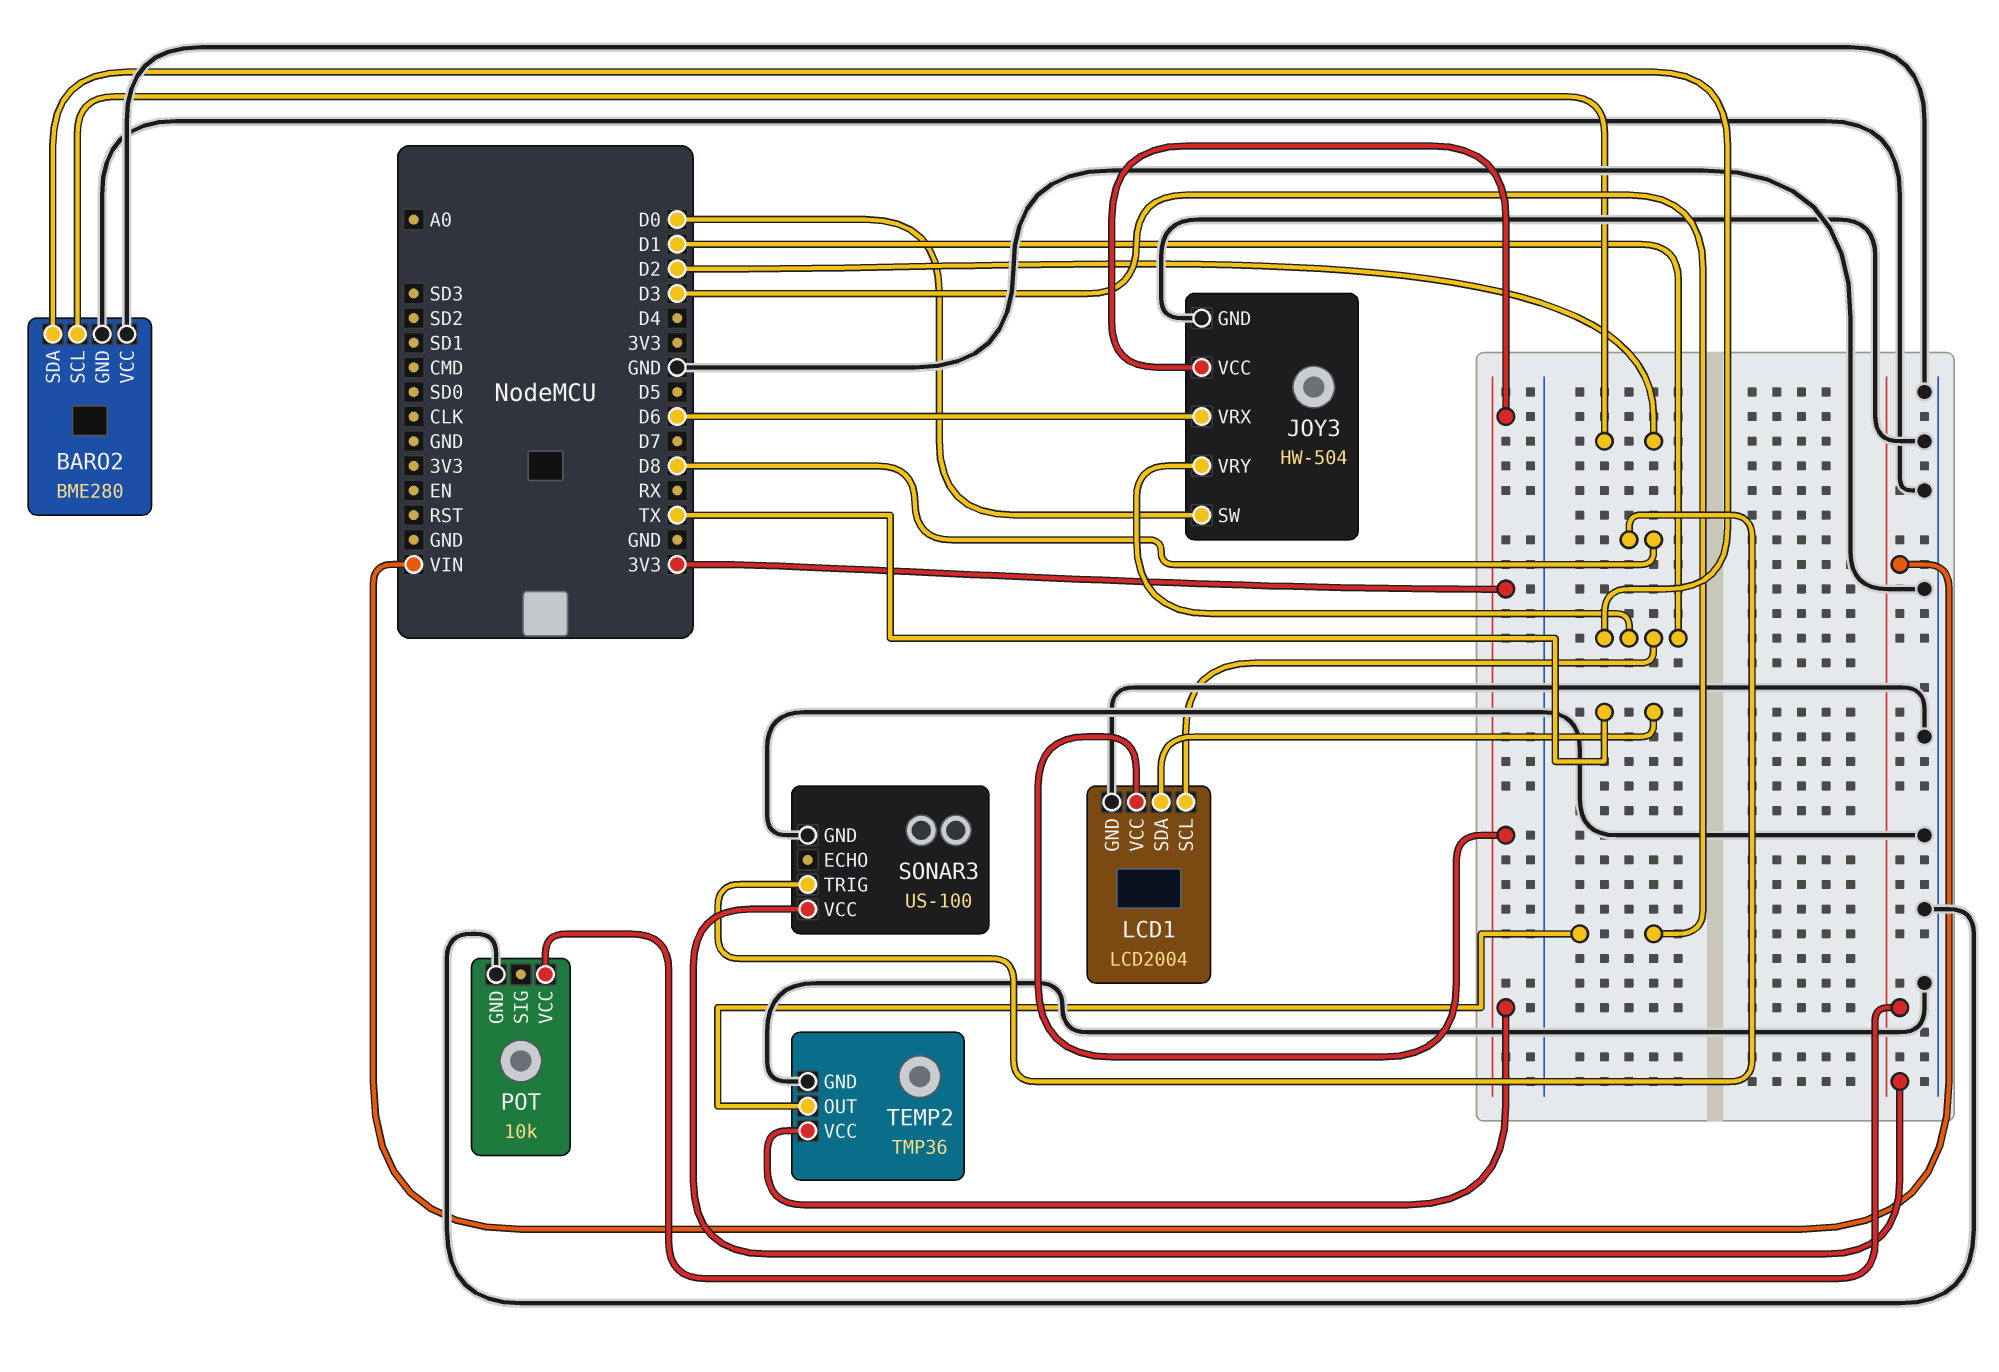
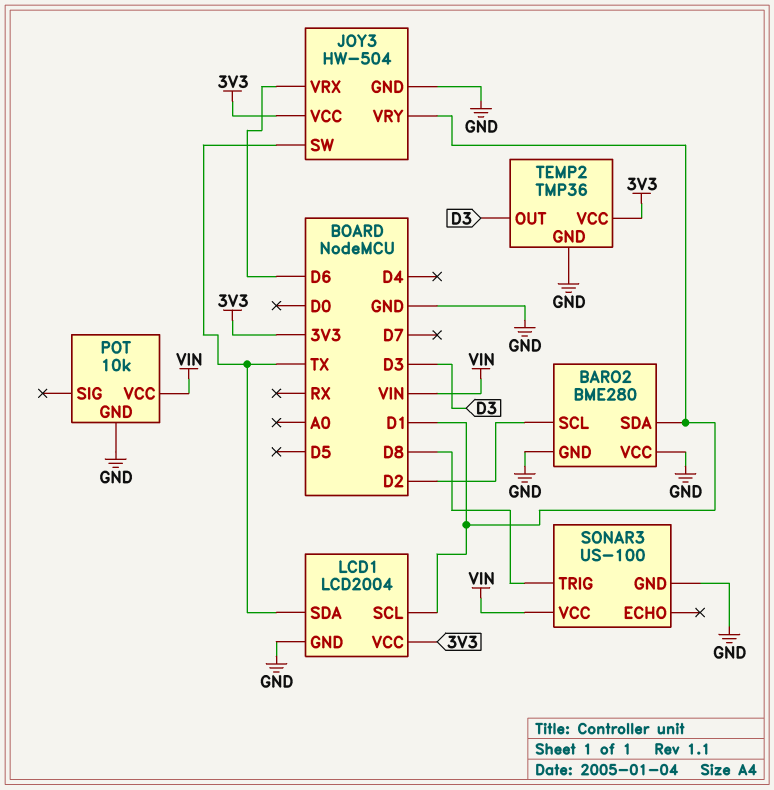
JOY3 pin SW: D0 -> TX

